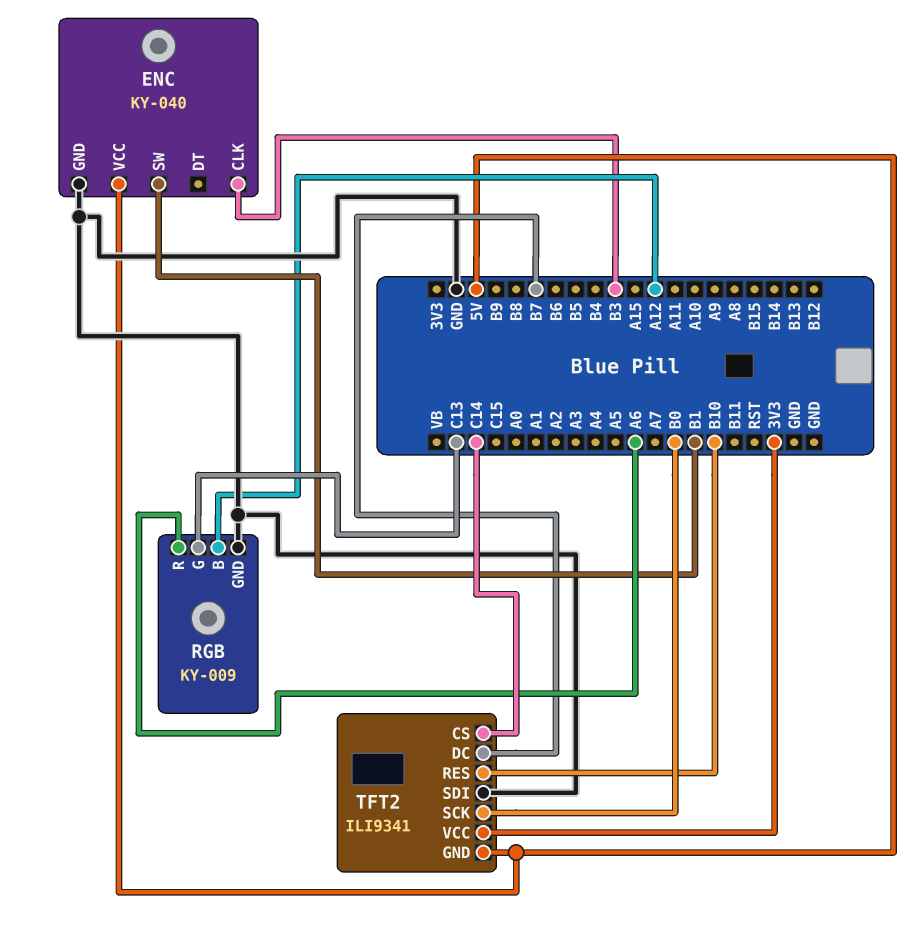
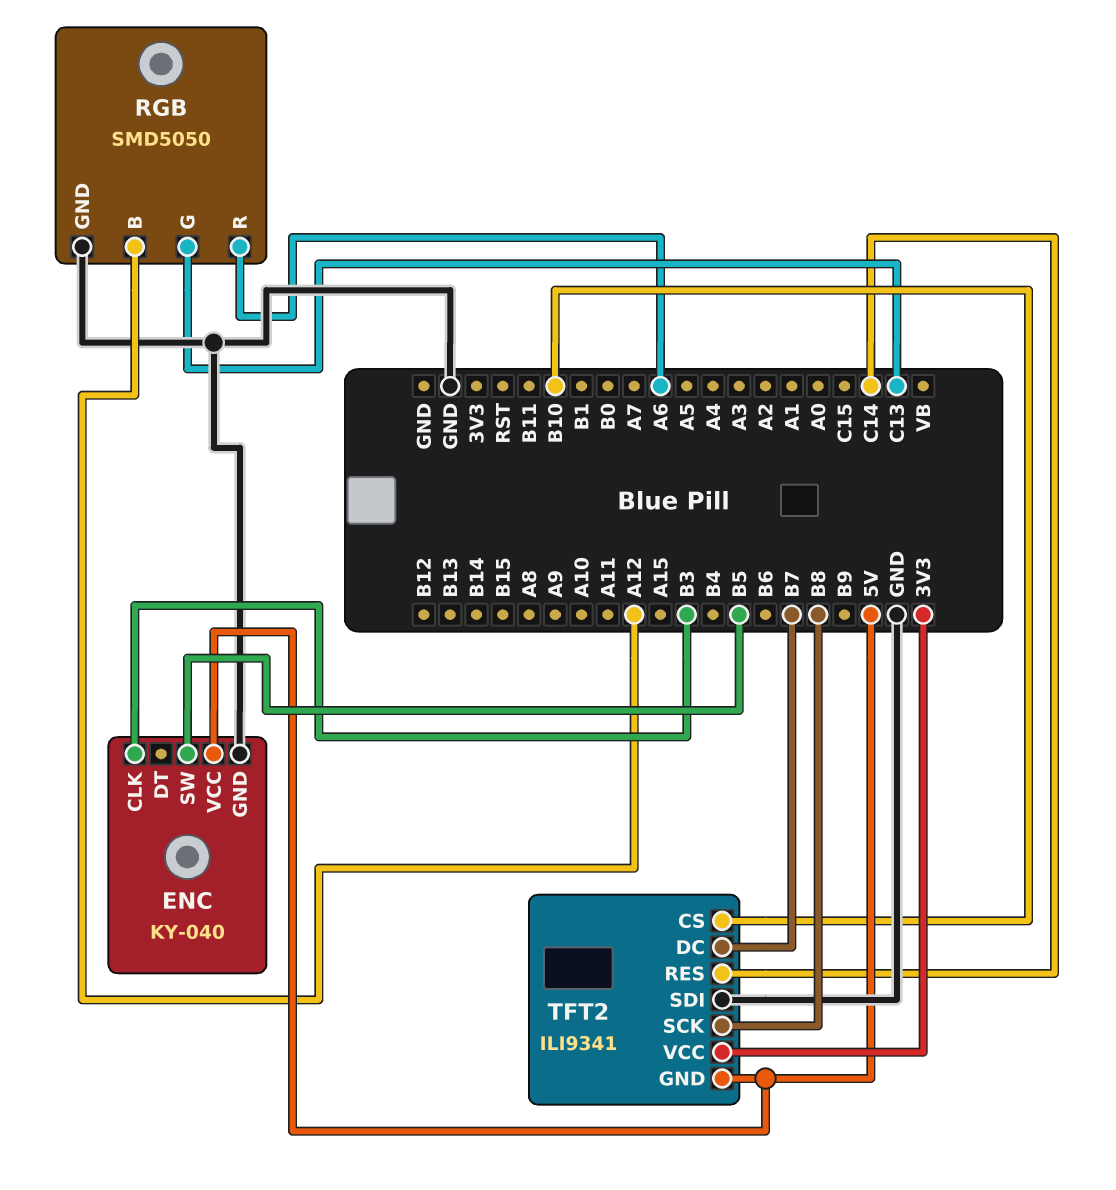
ENC pin SW: B1 -> B5
RGB: KY-009 -> SMD5050
TFT2 pin CS: C14 -> B10
TFT2 pin RES: B10 -> C14
TFT2 pin SCK: B0 -> B8

